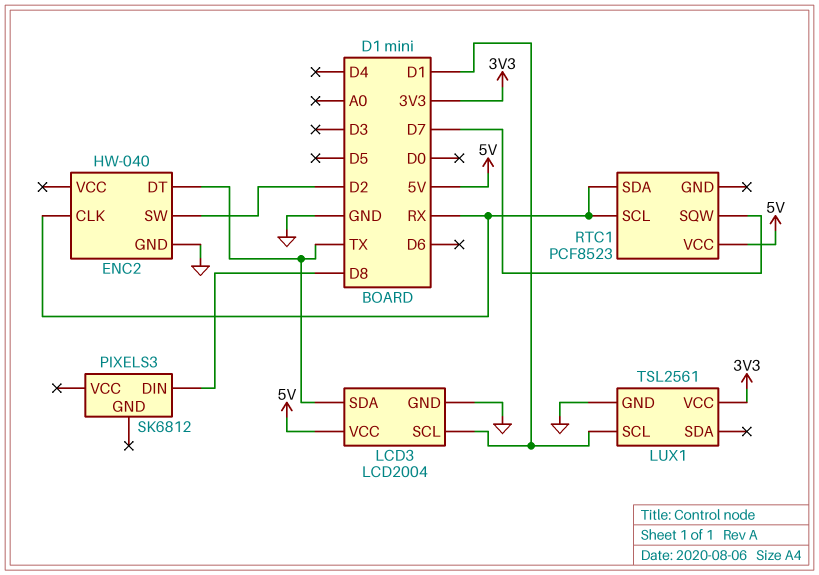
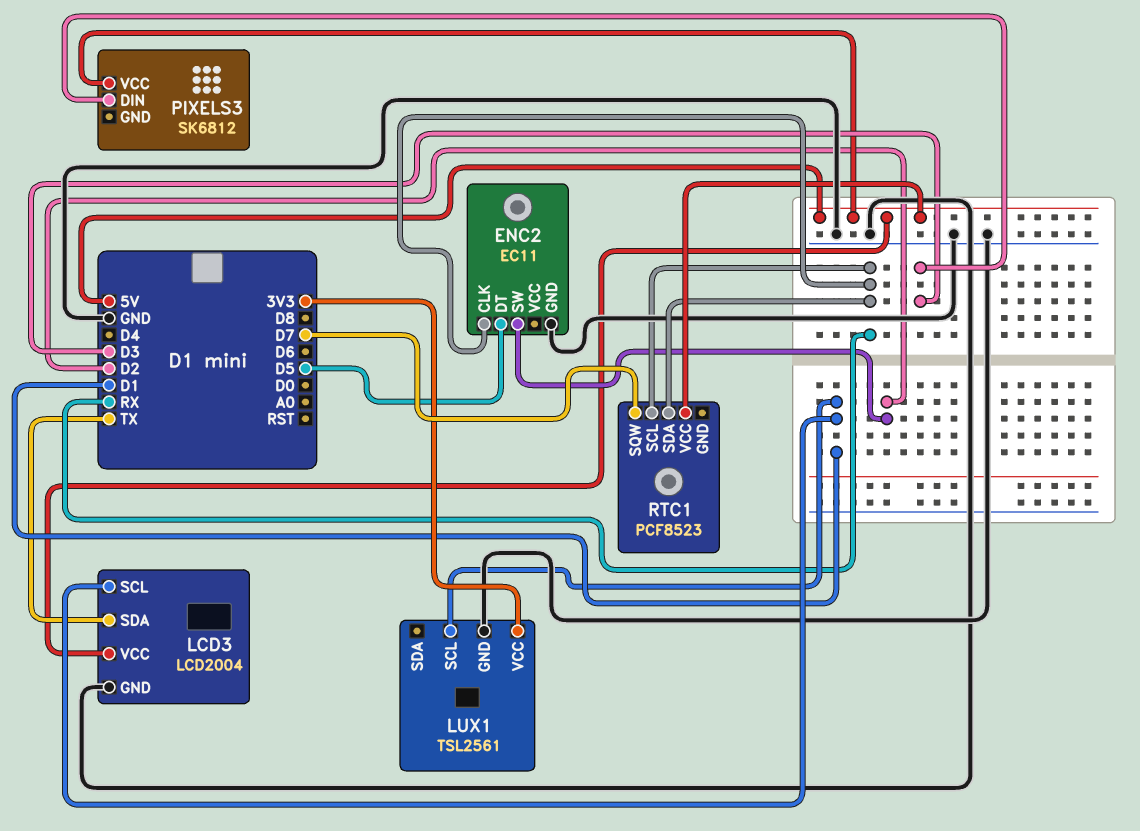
ENC2: HW-040 -> EC11
ENC2 pin DT: TX -> D5
PIXELS3 pin DIN: D8 -> D3
PIXELS3 pin VCC: none -> 5V

